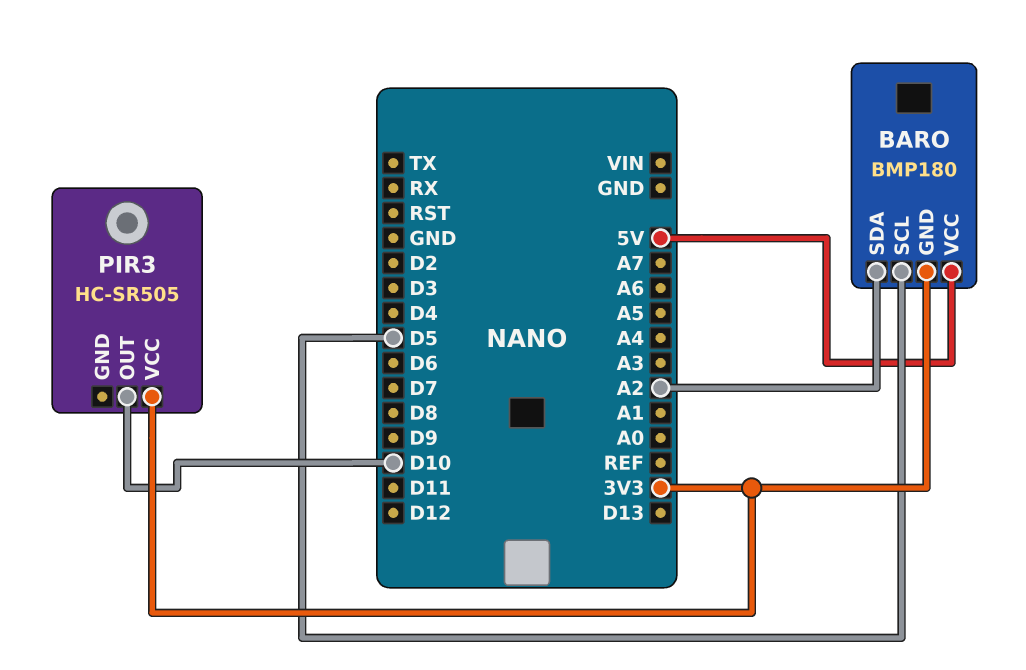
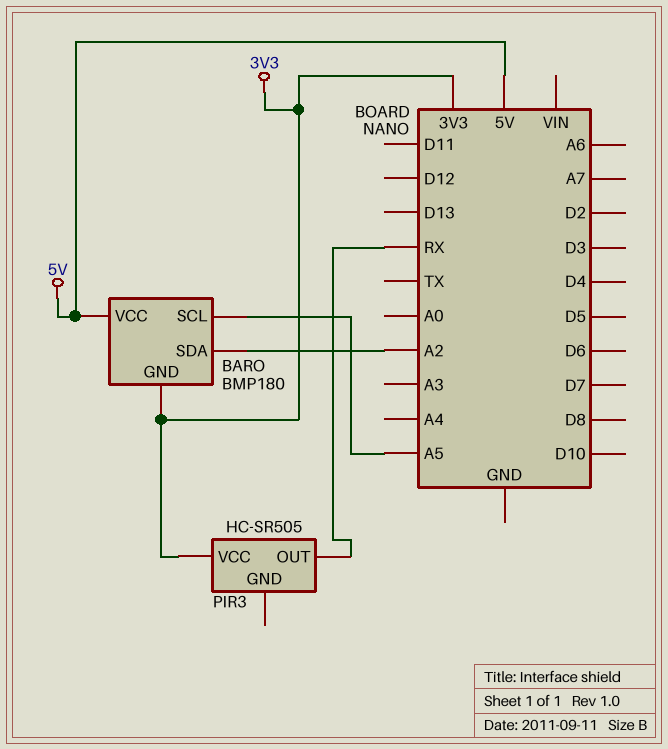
BARO pin SCL: D5 -> A5
PIR3 pin OUT: D10 -> RX

